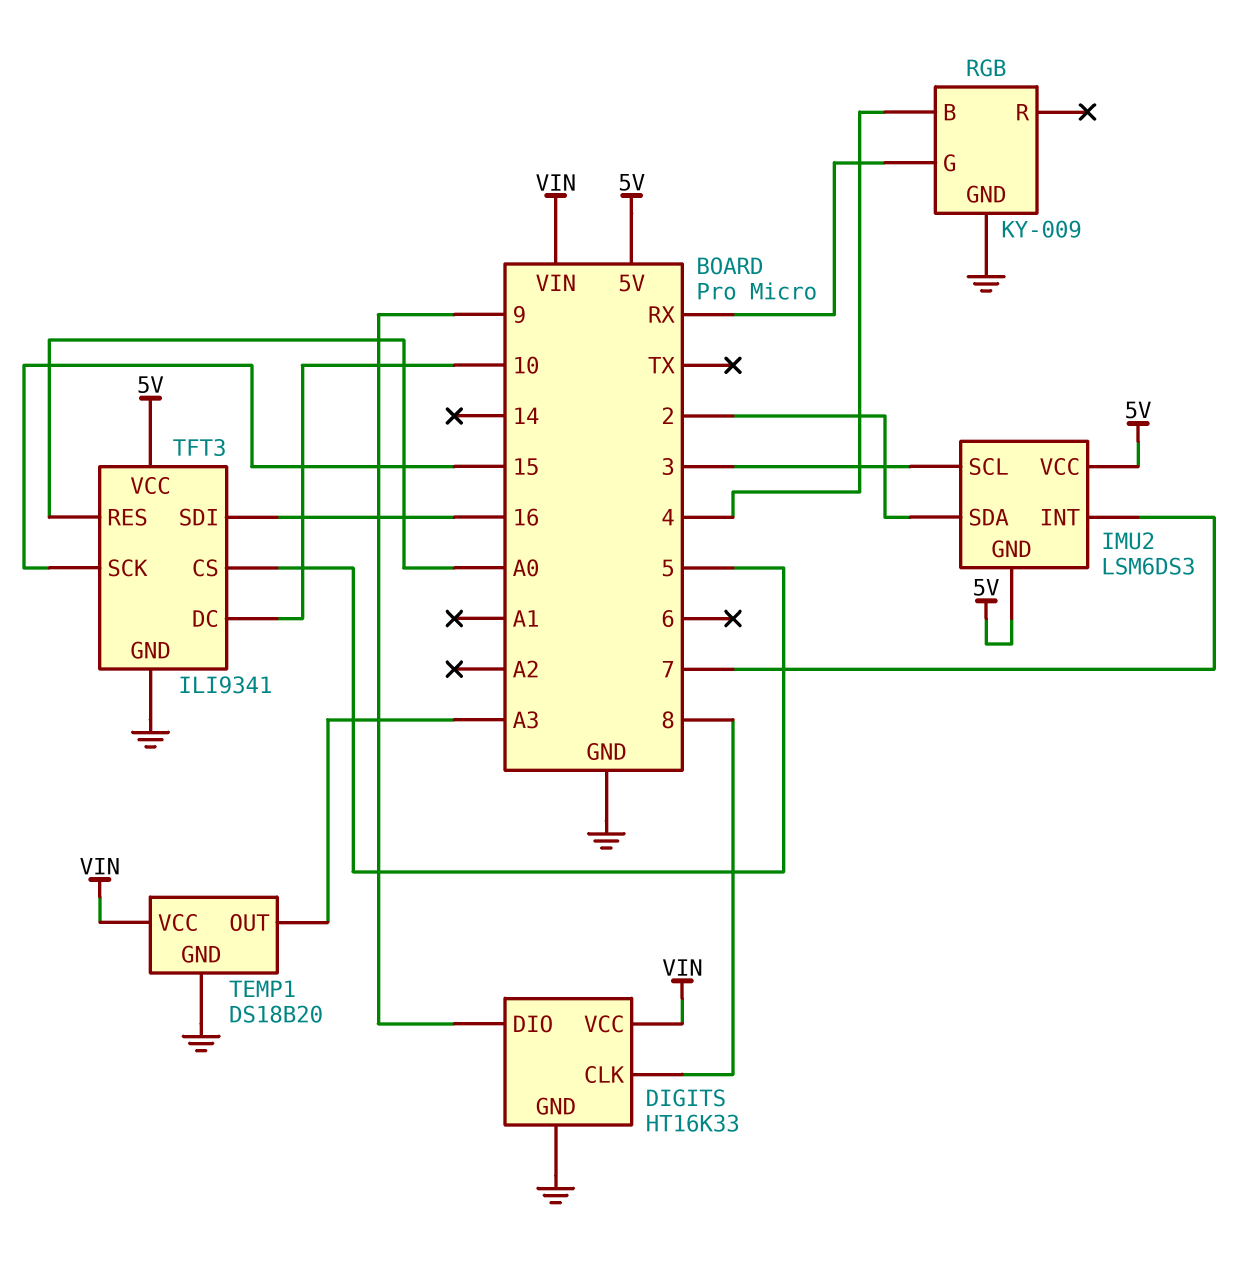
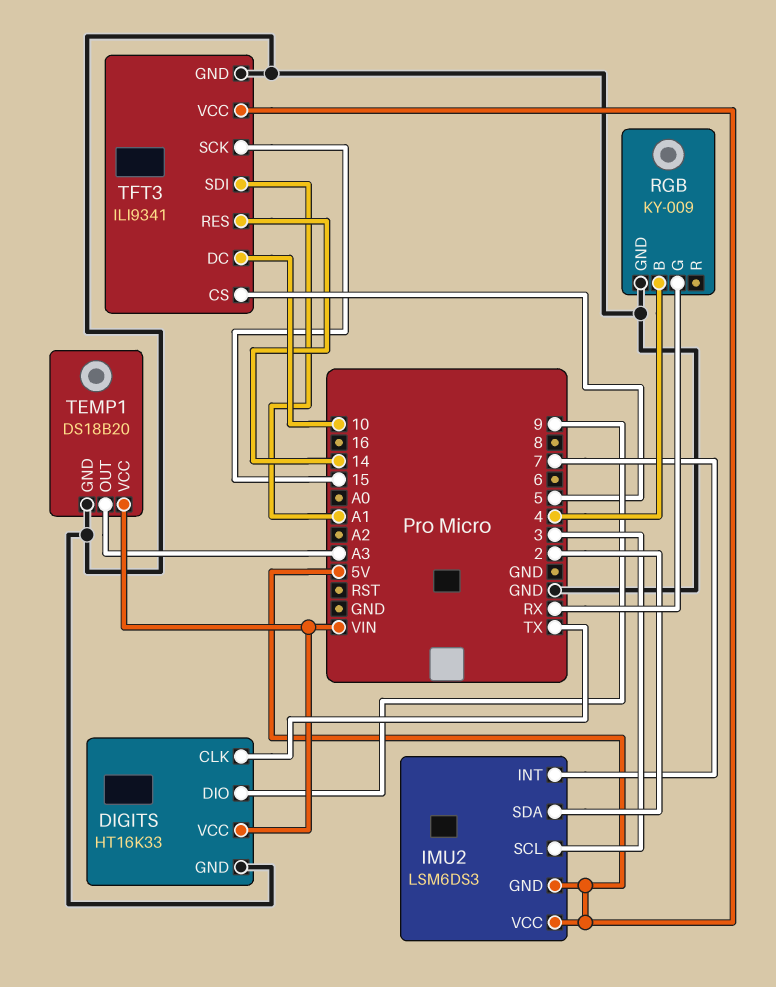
DIGITS pin CLK: 8 -> TX
TFT3 pin RES: A0 -> 14
TFT3 pin SDI: 16 -> A1

